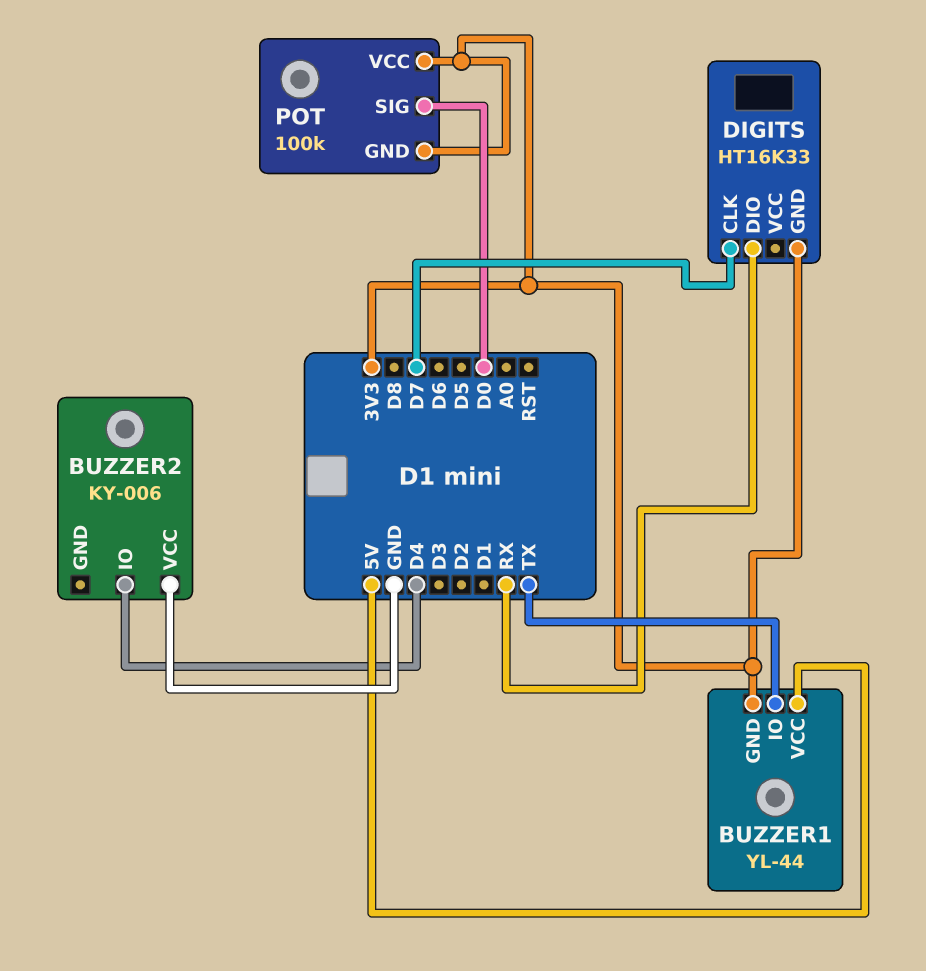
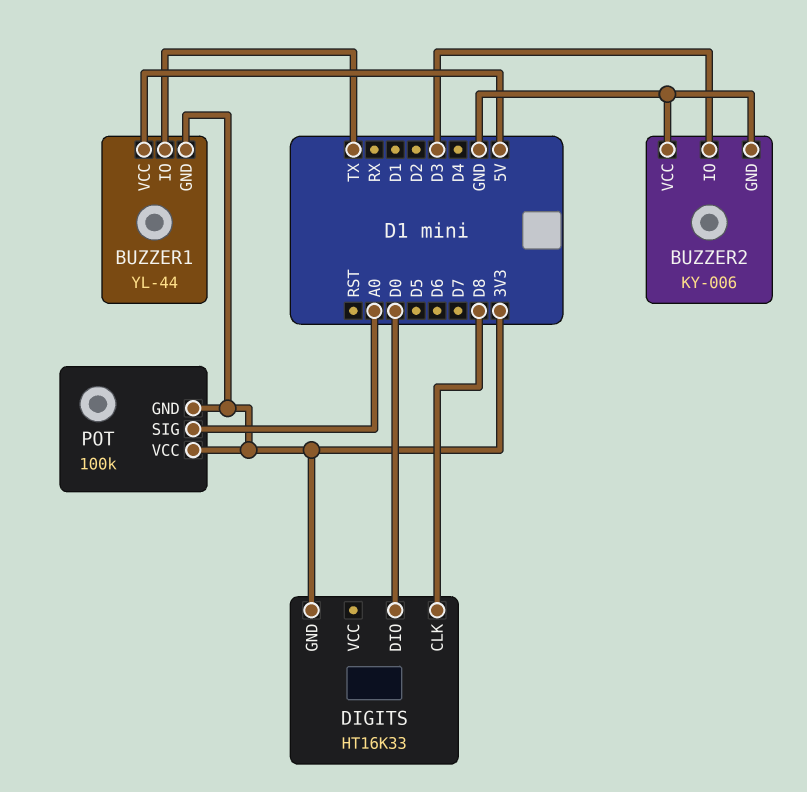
BUZZER2 pin GND: none -> GND
BUZZER2 pin IO: D4 -> D3
DIGITS pin CLK: D7 -> D8
DIGITS pin DIO: RX -> D0
POT pin SIG: D0 -> A0

